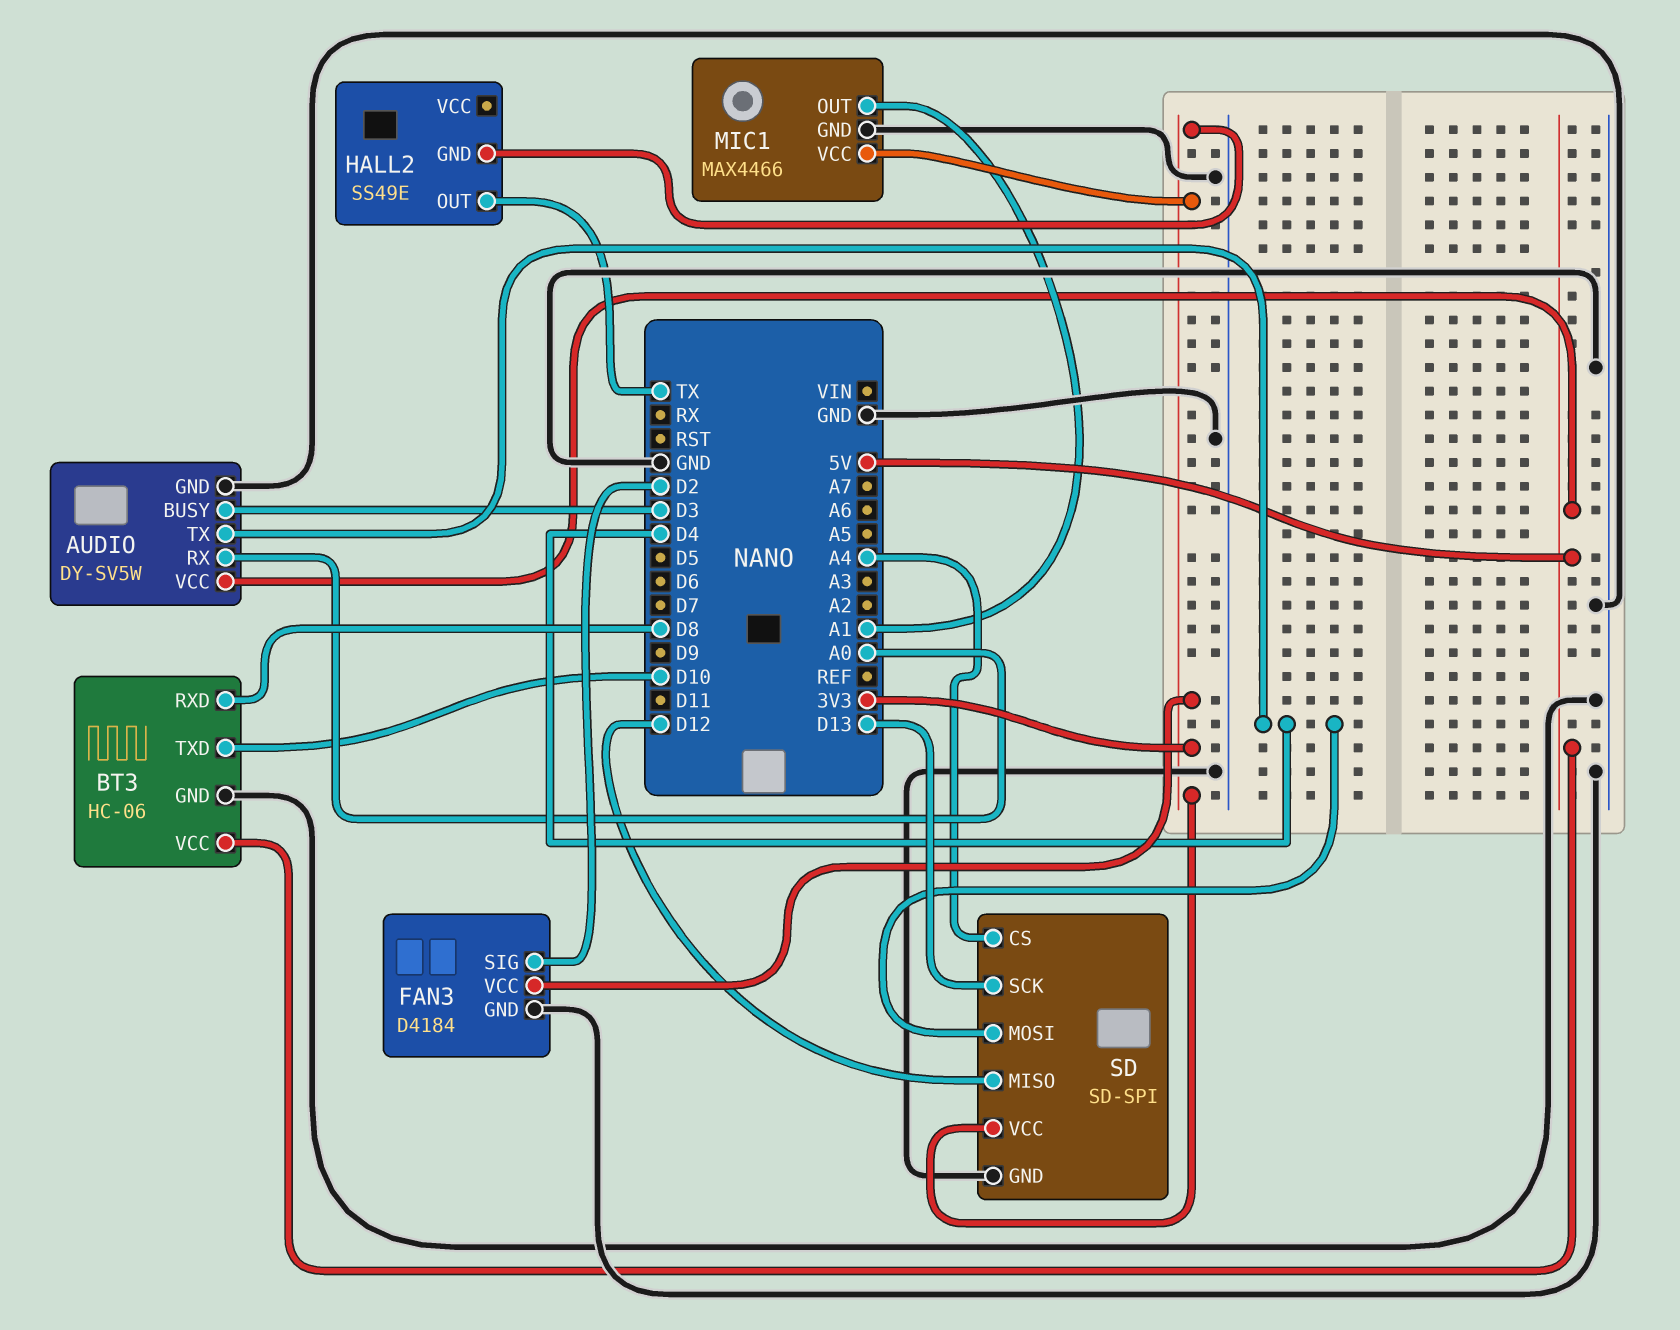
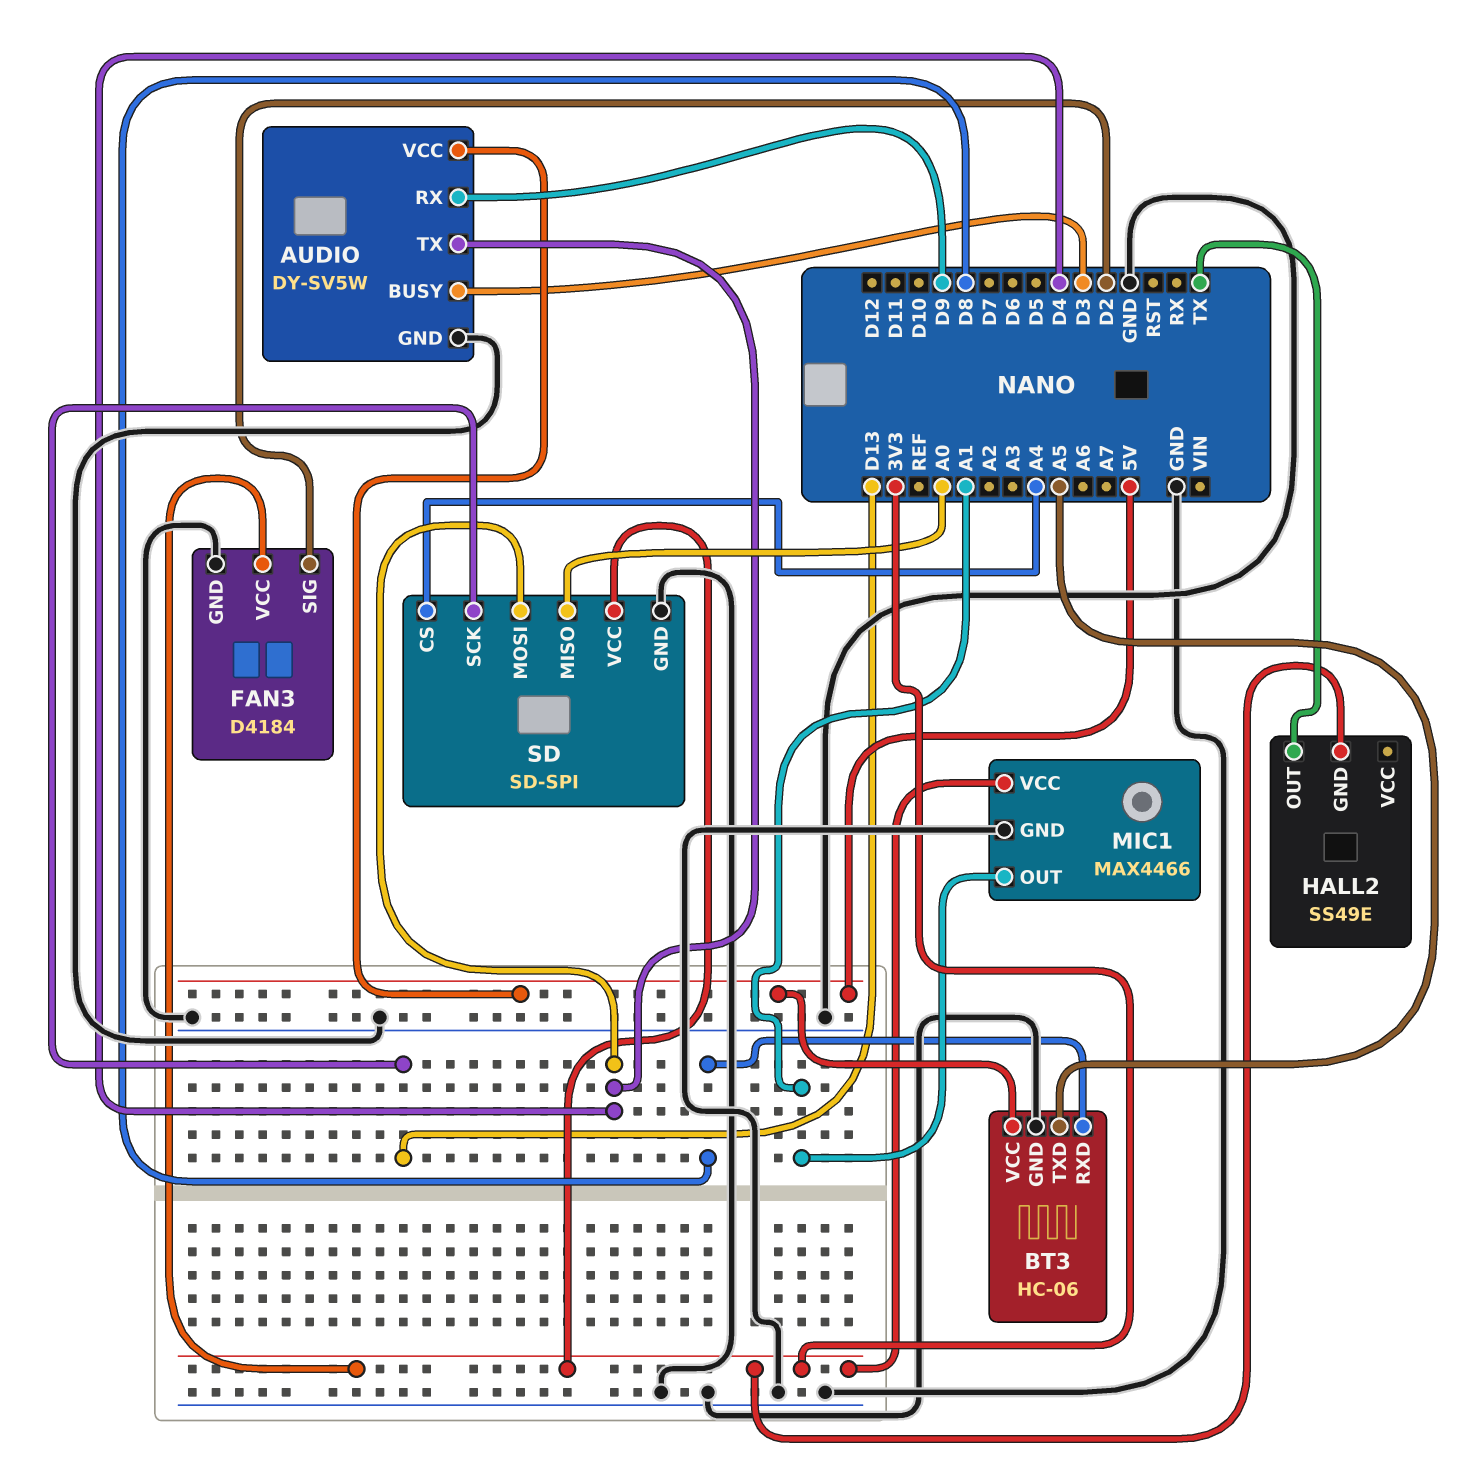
AUDIO pin RX: A0 -> D9
BT3 pin TXD: D10 -> A5
SD pin MISO: D12 -> A0

